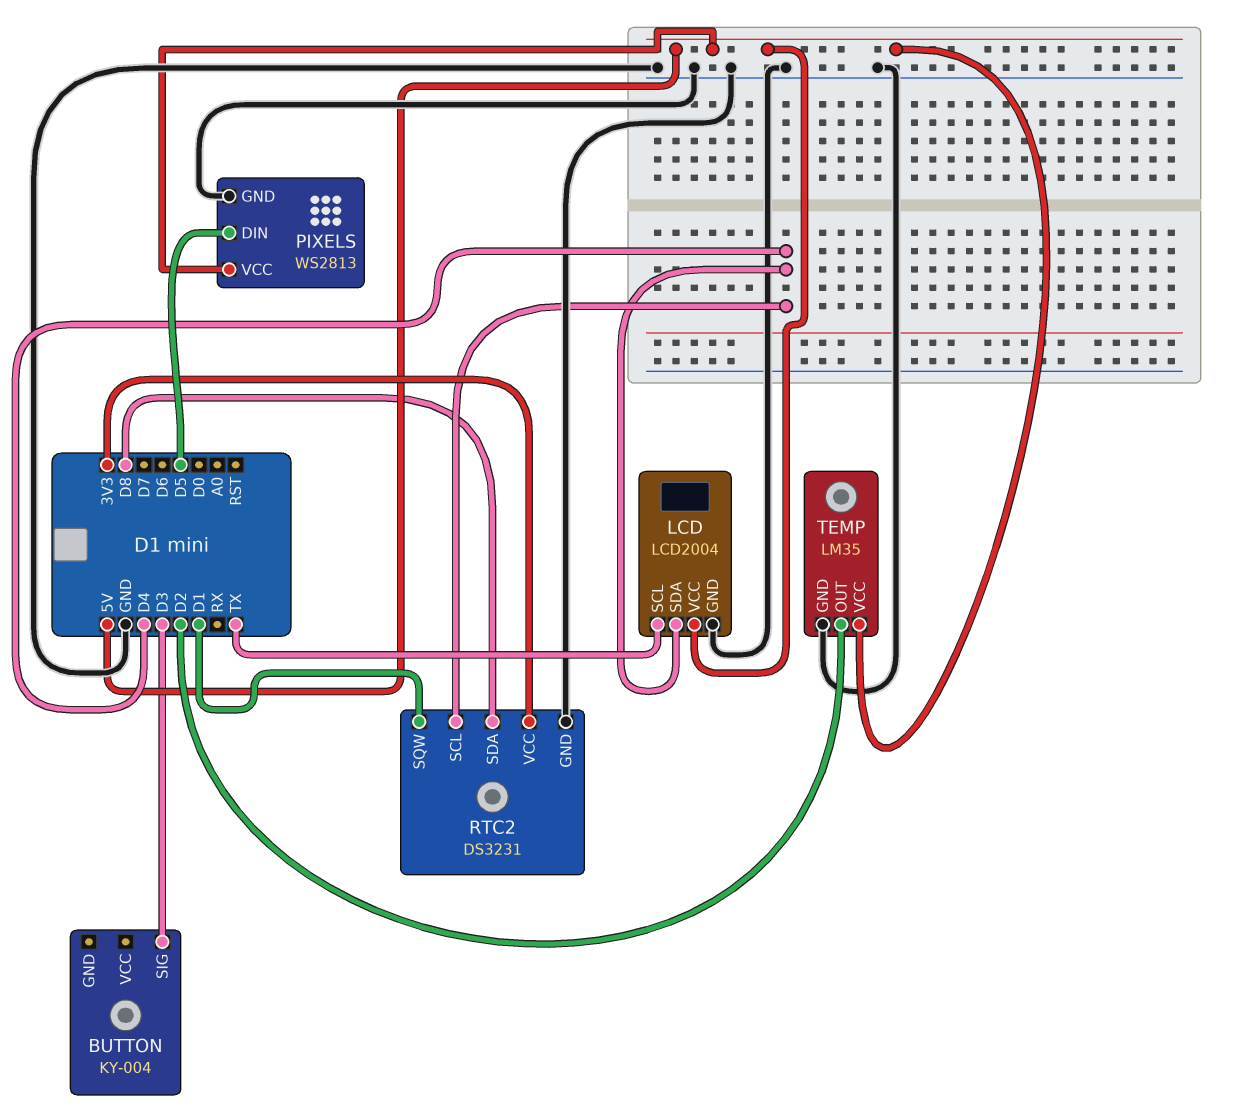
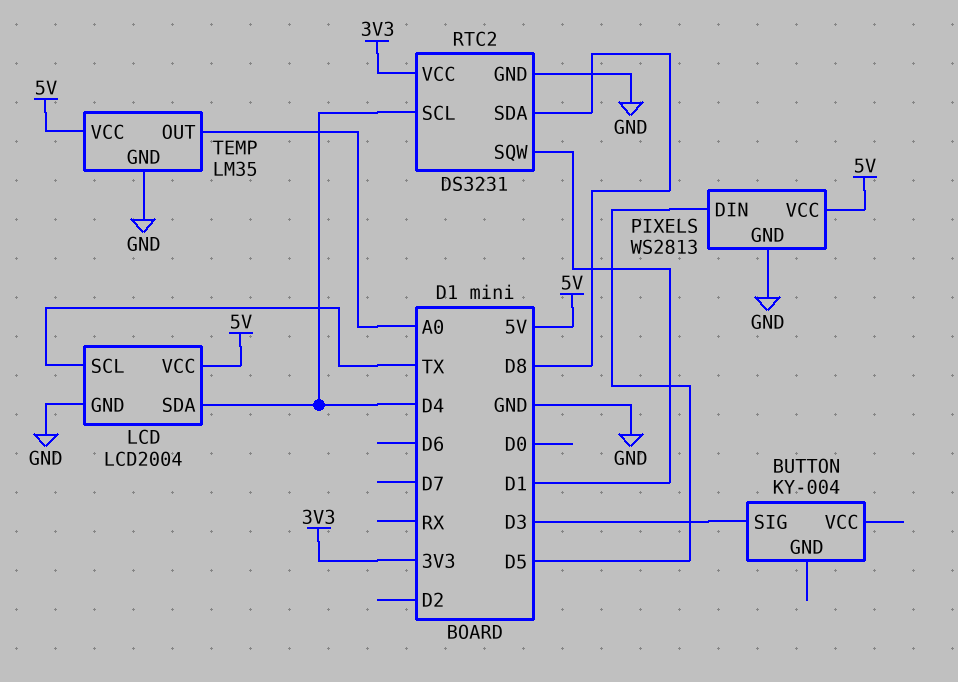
TEMP pin OUT: D2 -> A0

